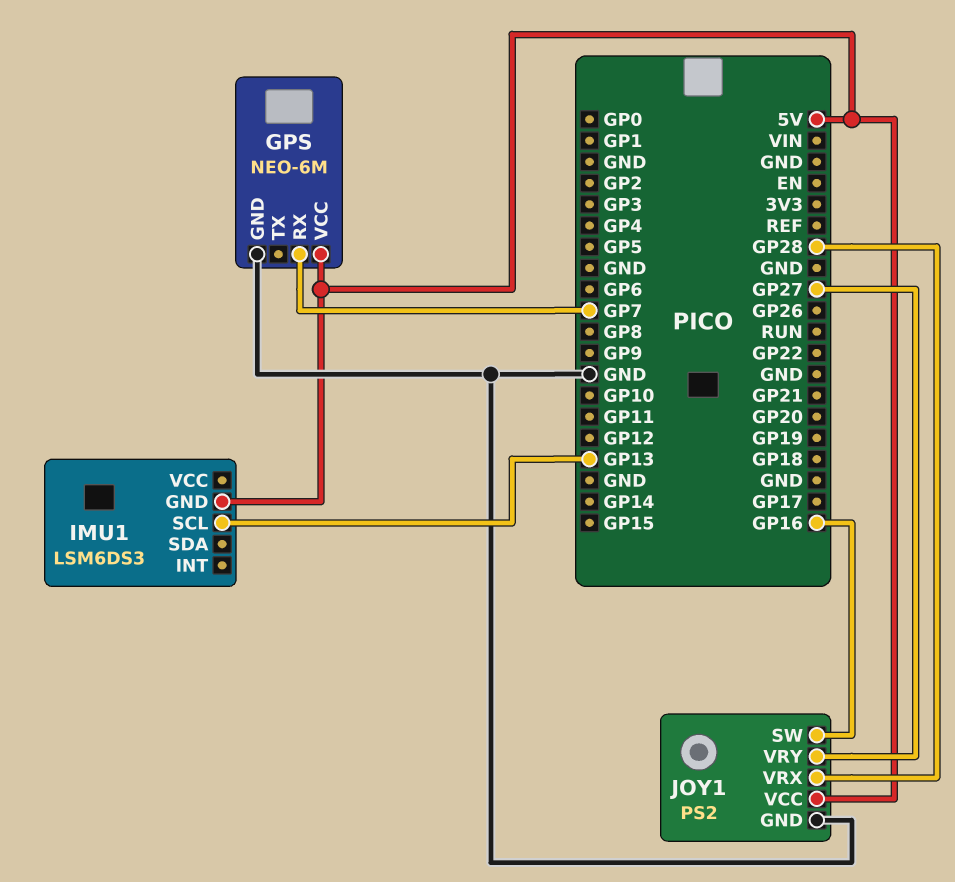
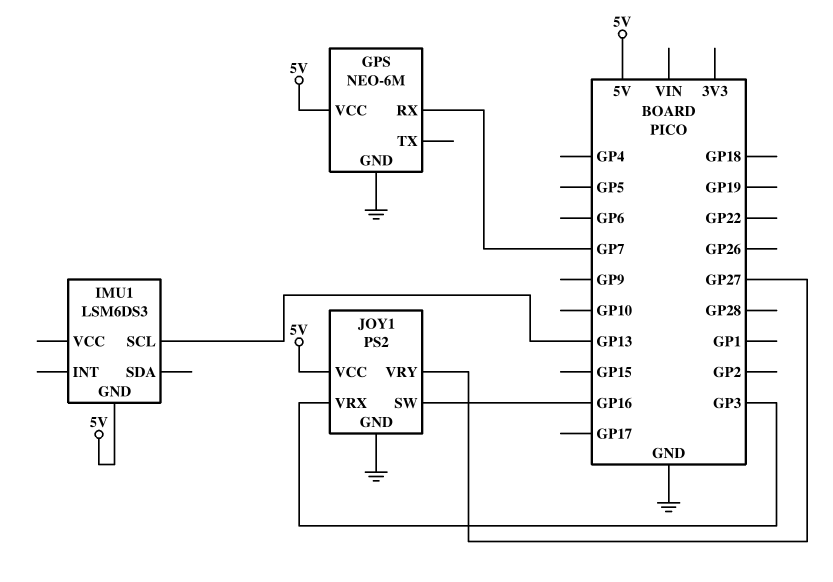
JOY1 pin VRX: GP28 -> GP3

